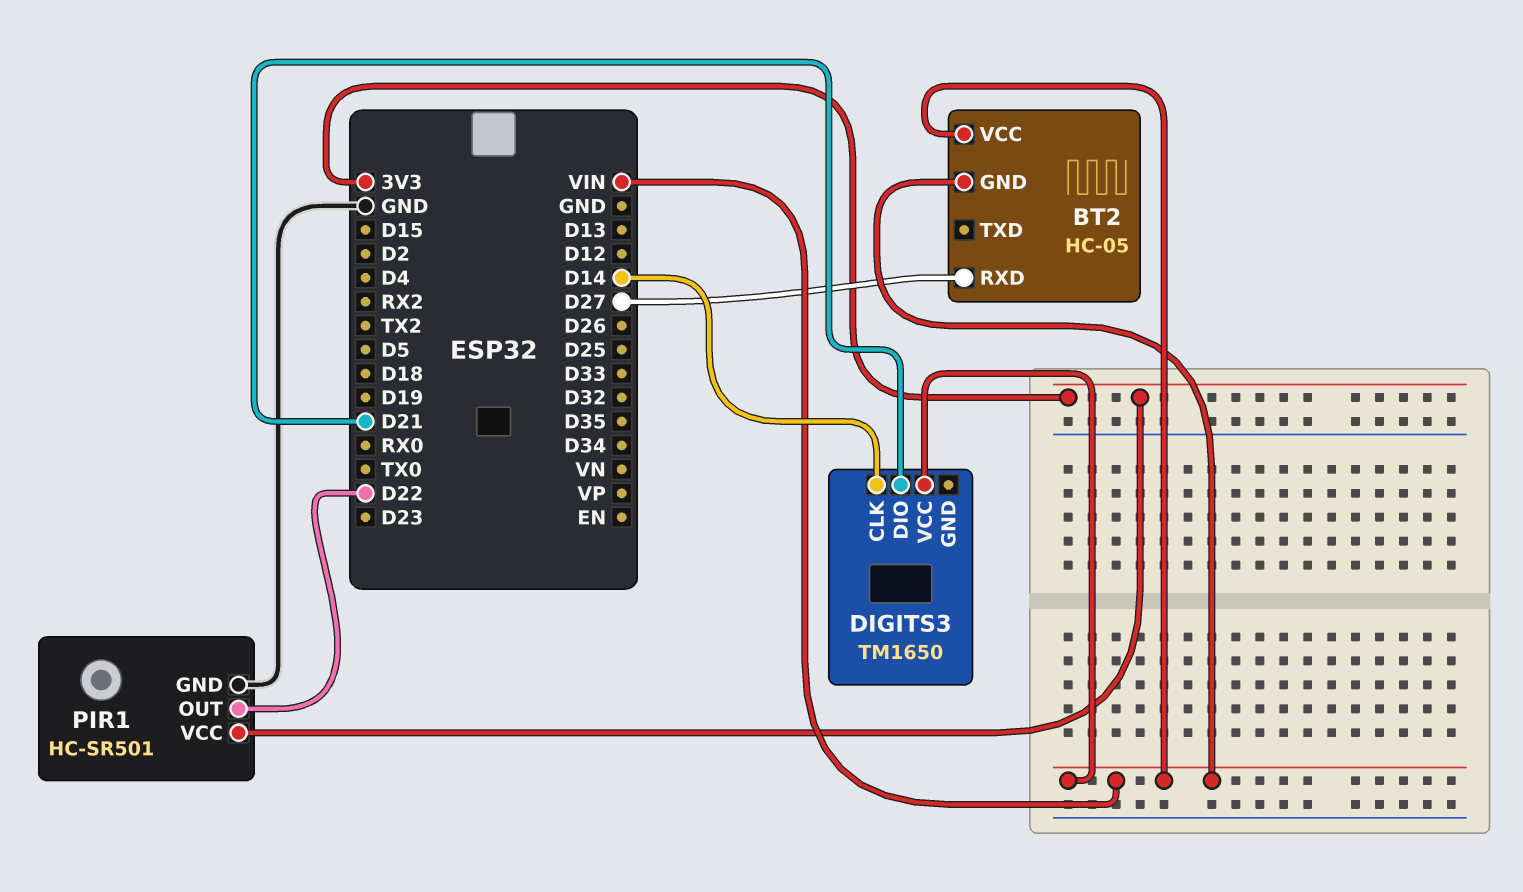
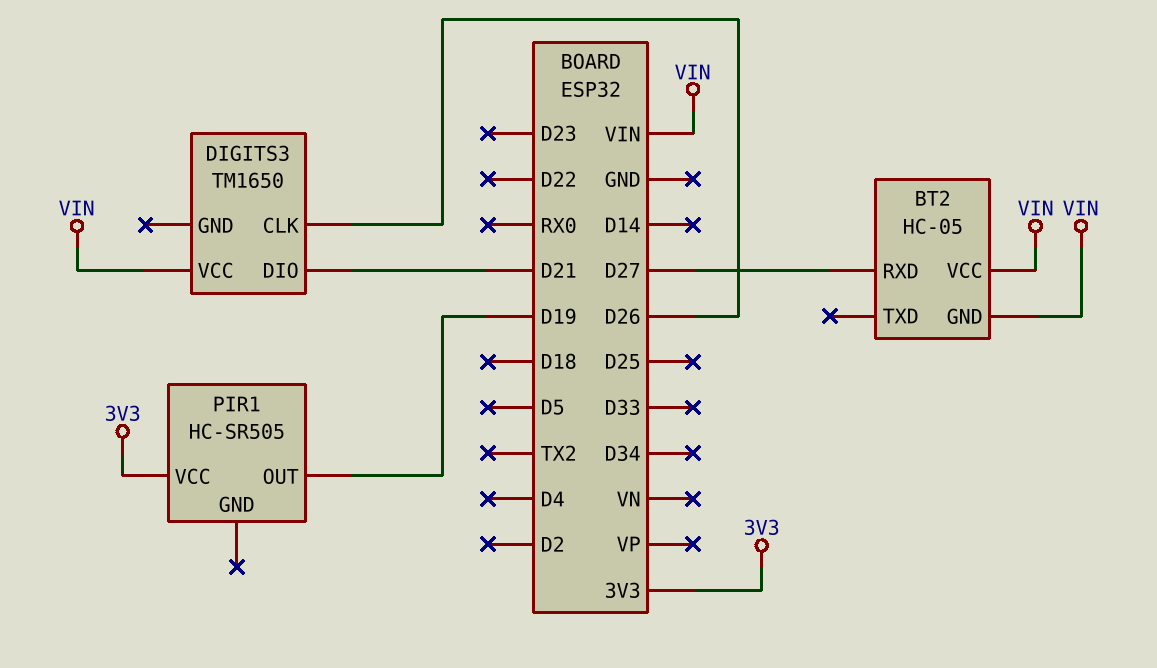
DIGITS3 pin CLK: D14 -> D26
PIR1: HC-SR501 -> HC-SR505
PIR1 pin GND: GND -> none
PIR1 pin OUT: D22 -> D19

